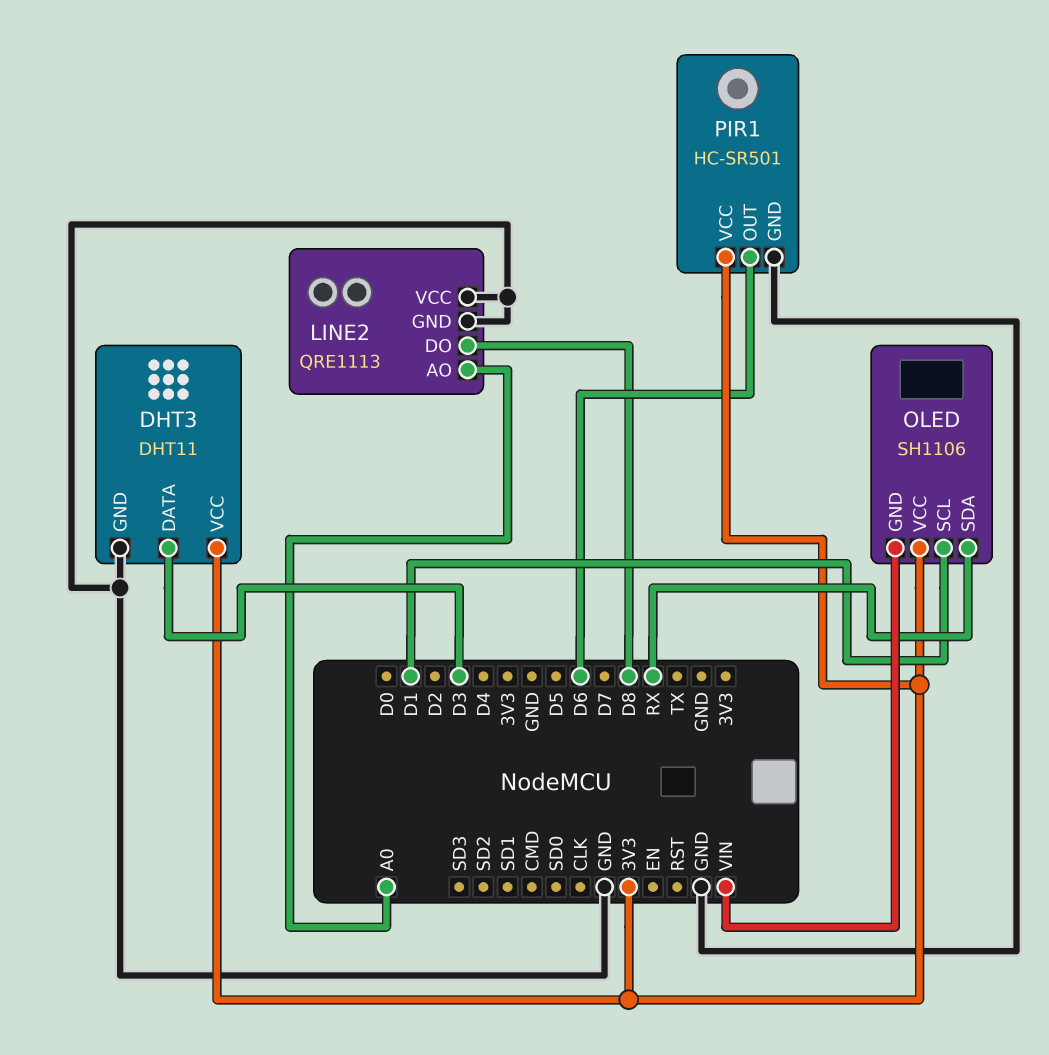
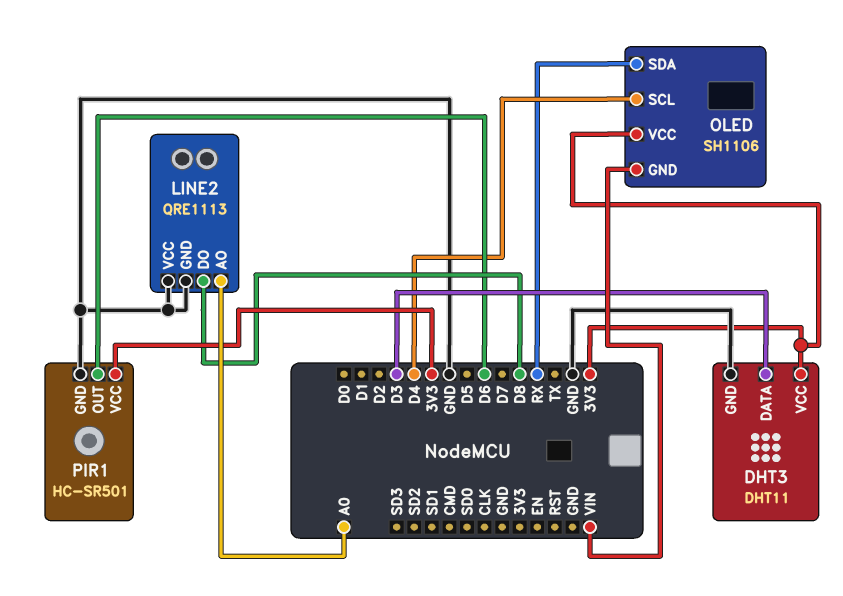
OLED pin SCL: D1 -> D4

